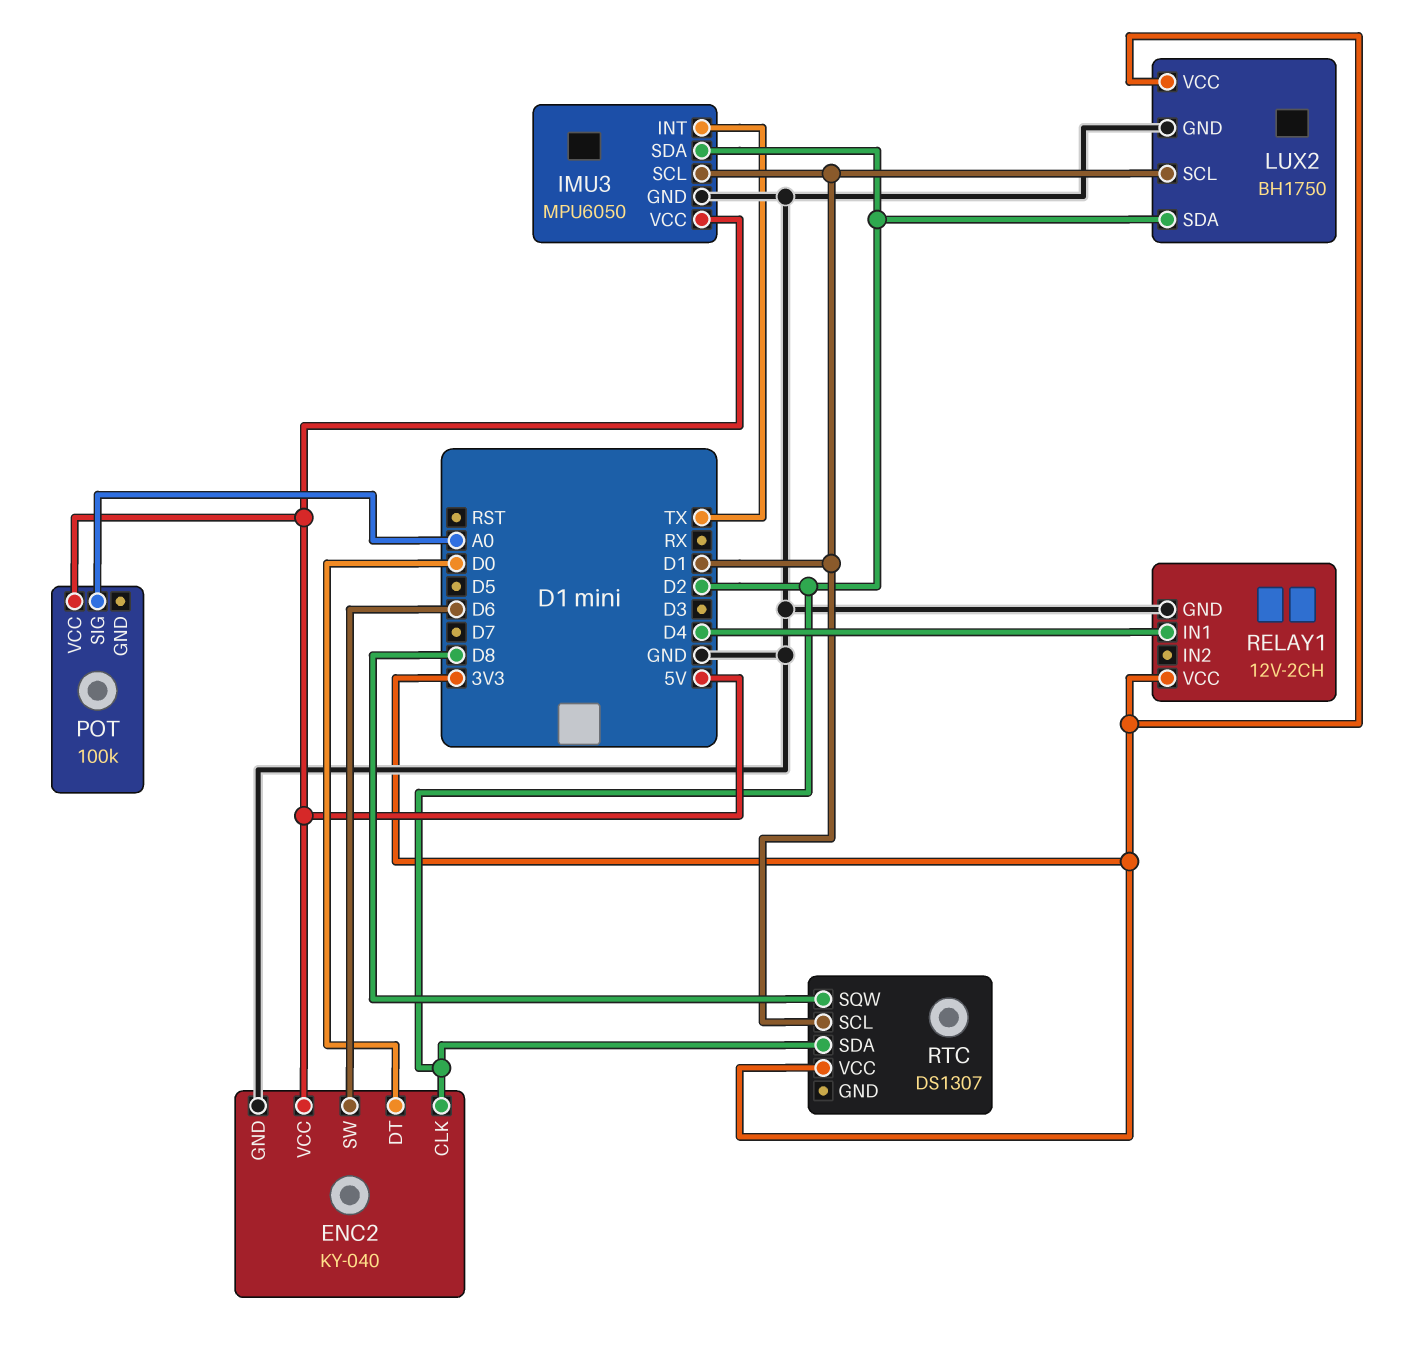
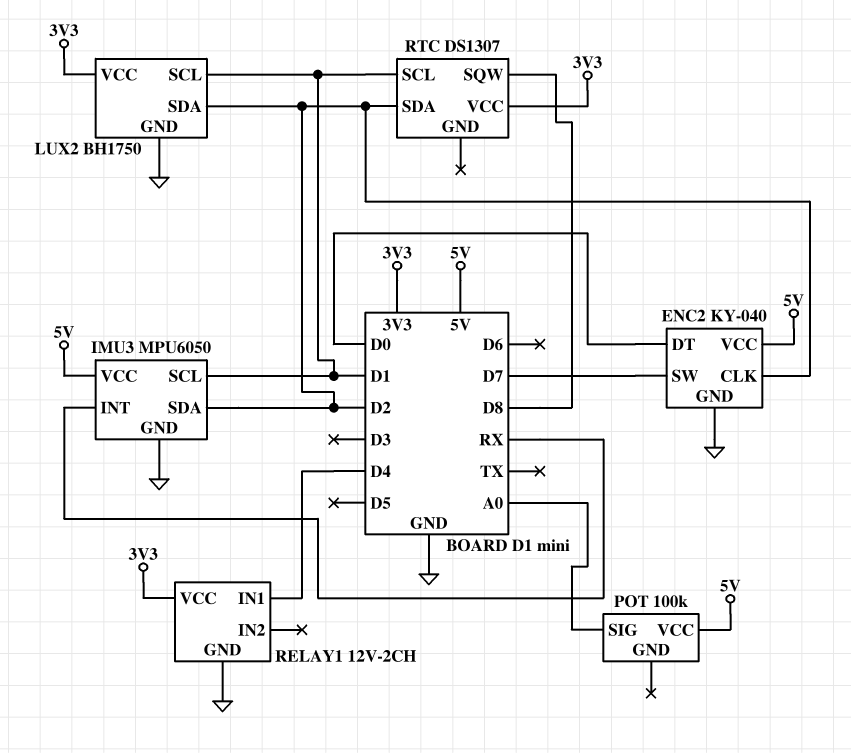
ENC2 pin SW: D6 -> D7
IMU3 pin INT: TX -> RX

